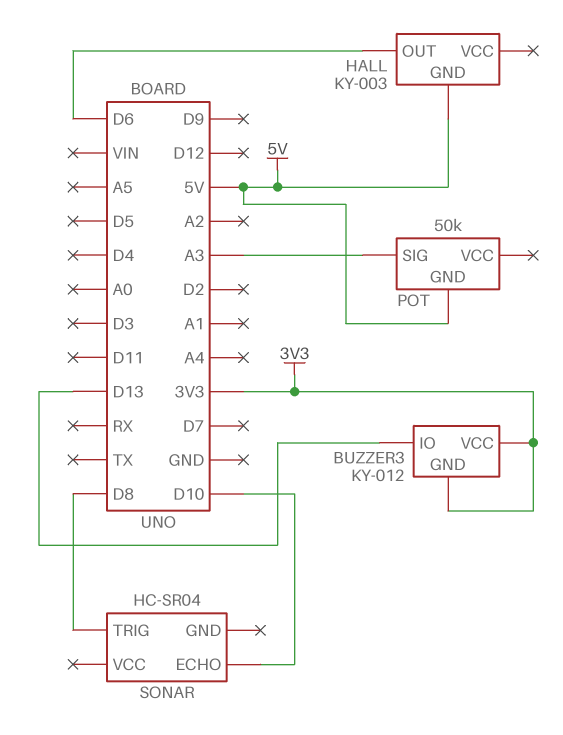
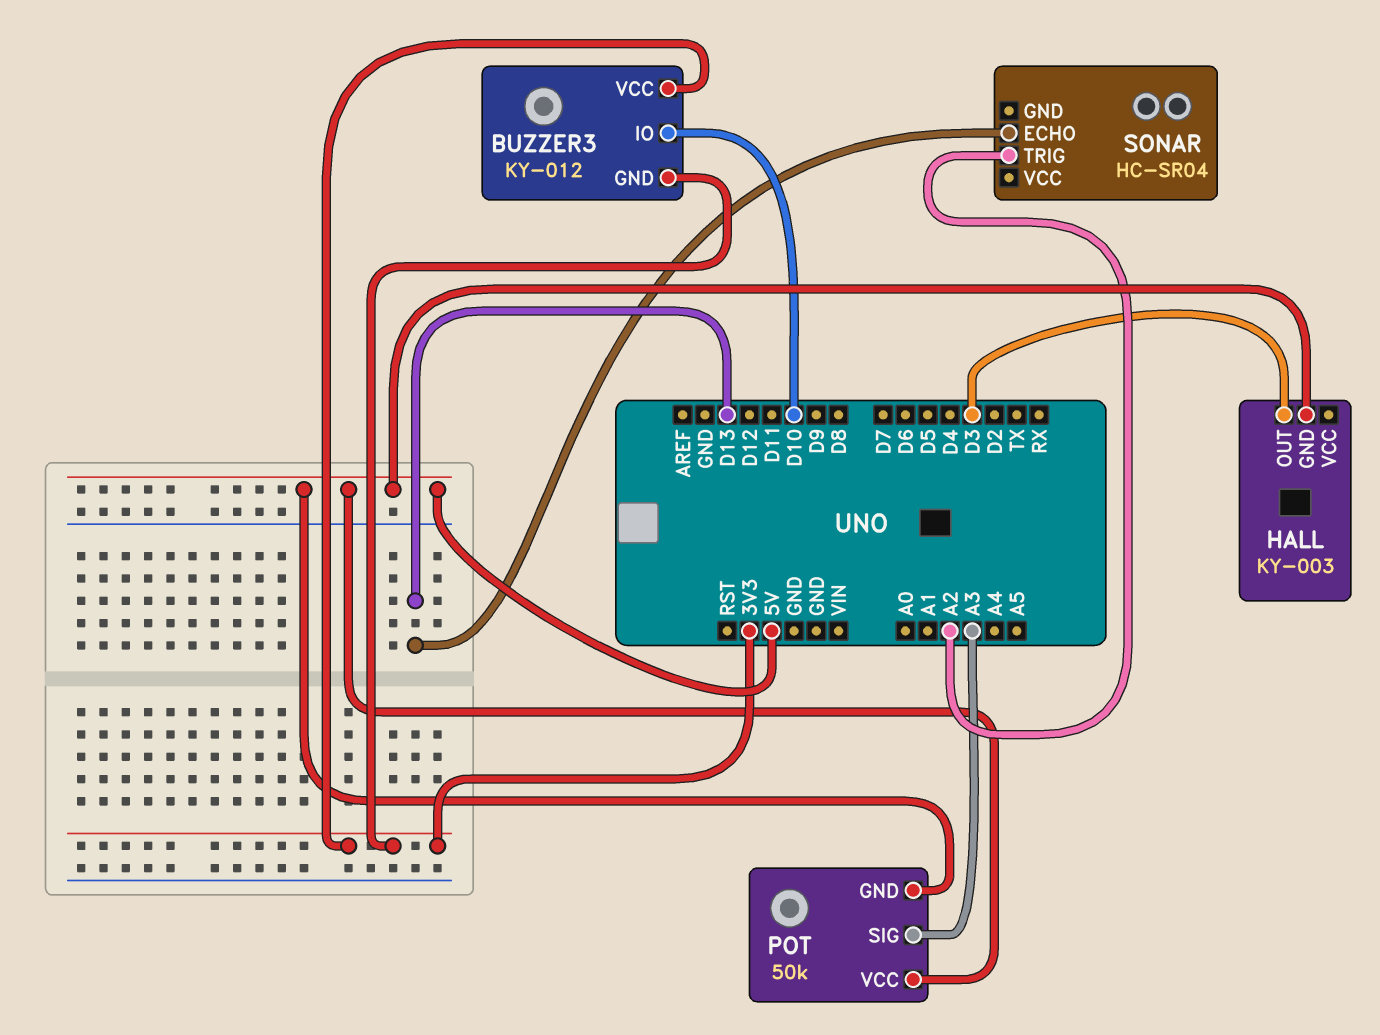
BUZZER3 pin IO: D13 -> D10
HALL pin OUT: D6 -> D3
POT pin VCC: none -> 5V
SONAR pin ECHO: D10 -> D13
SONAR pin TRIG: D8 -> A2

